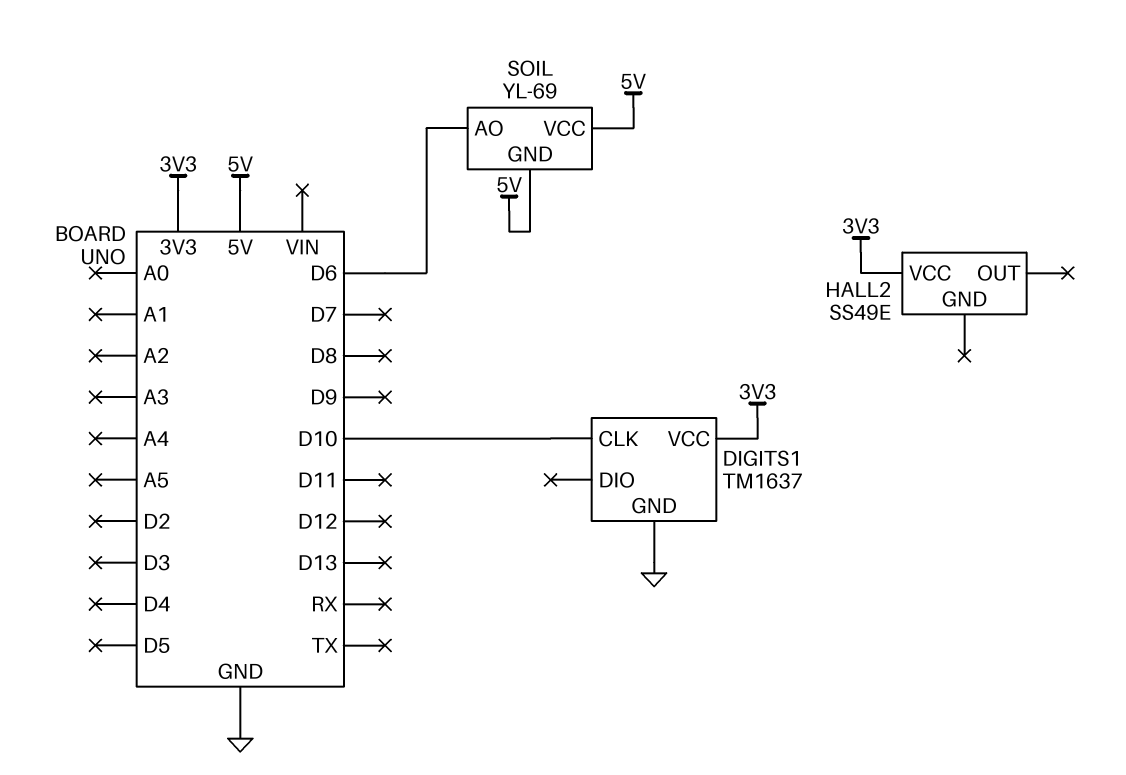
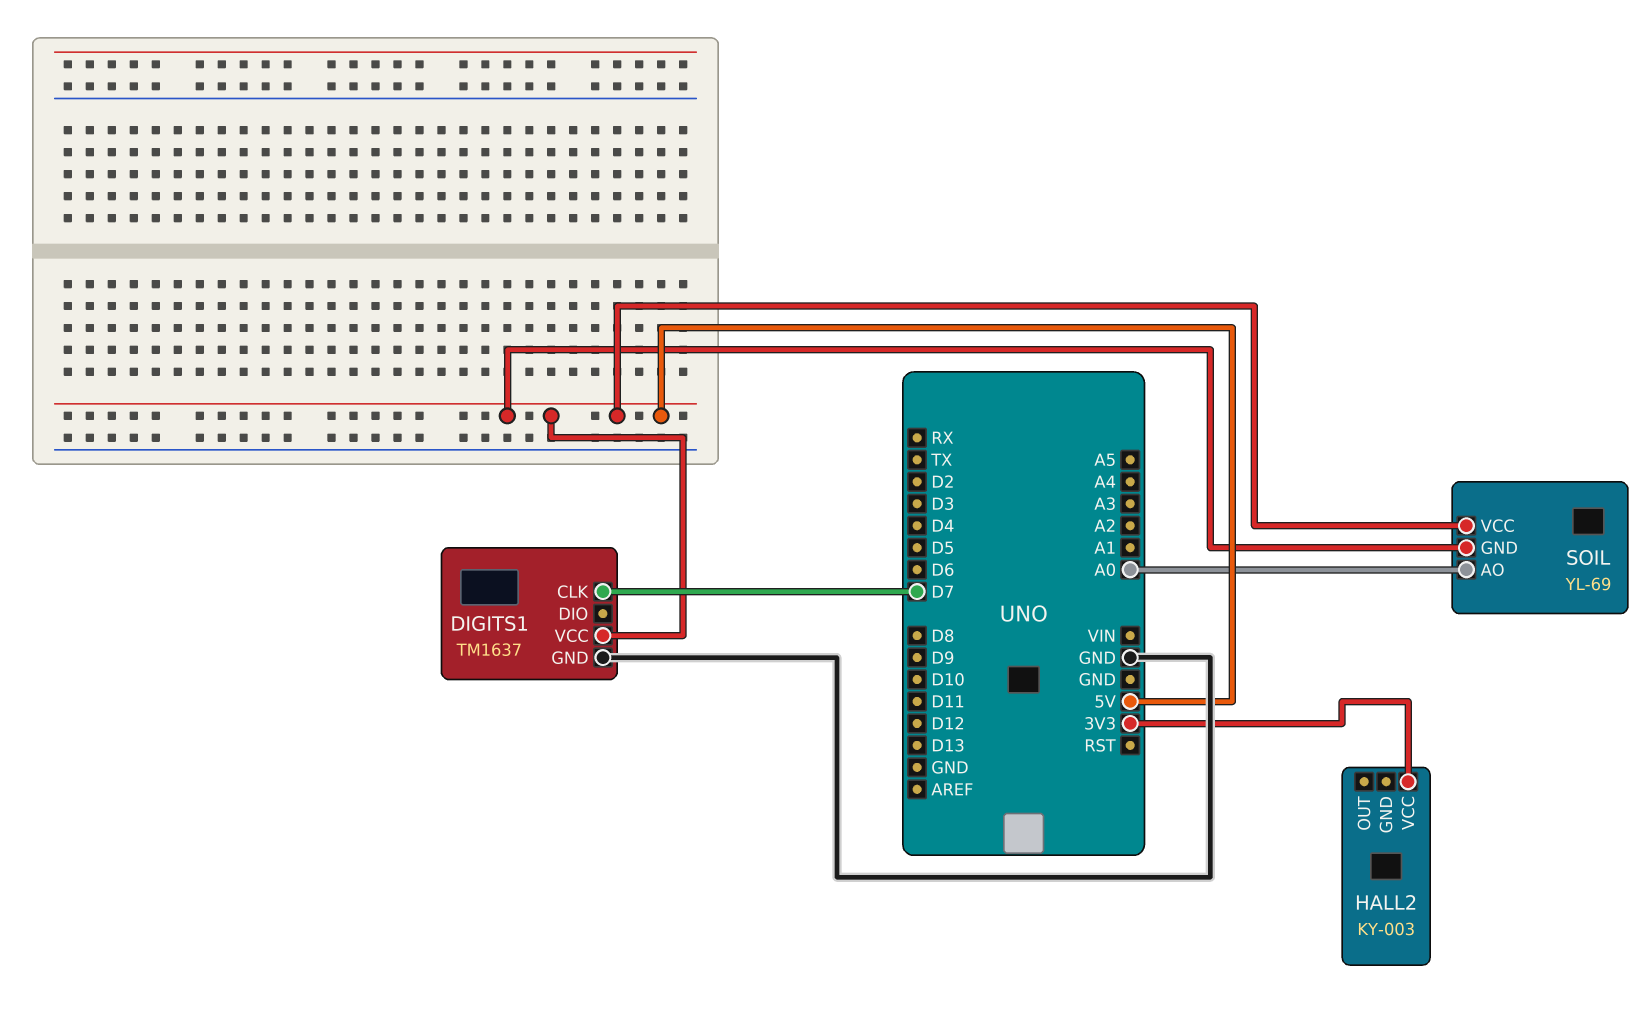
DIGITS1 pin CLK: D10 -> D7
DIGITS1 pin VCC: 3V3 -> 5V
HALL2: SS49E -> KY-003
SOIL pin AO: D6 -> A0

